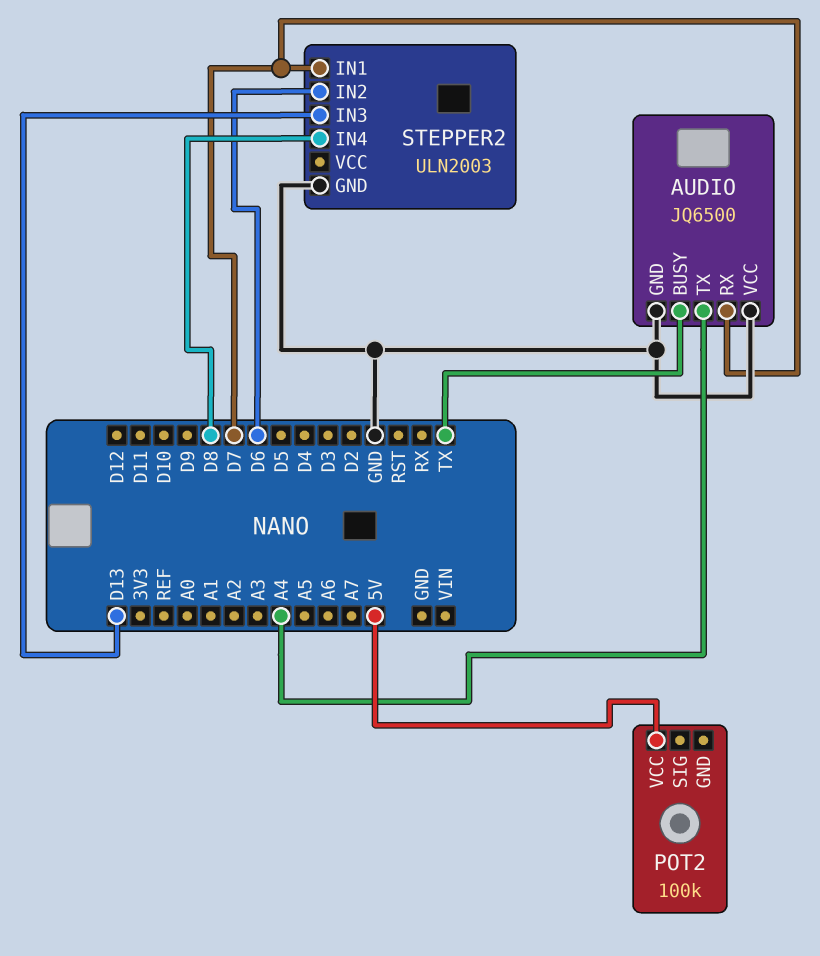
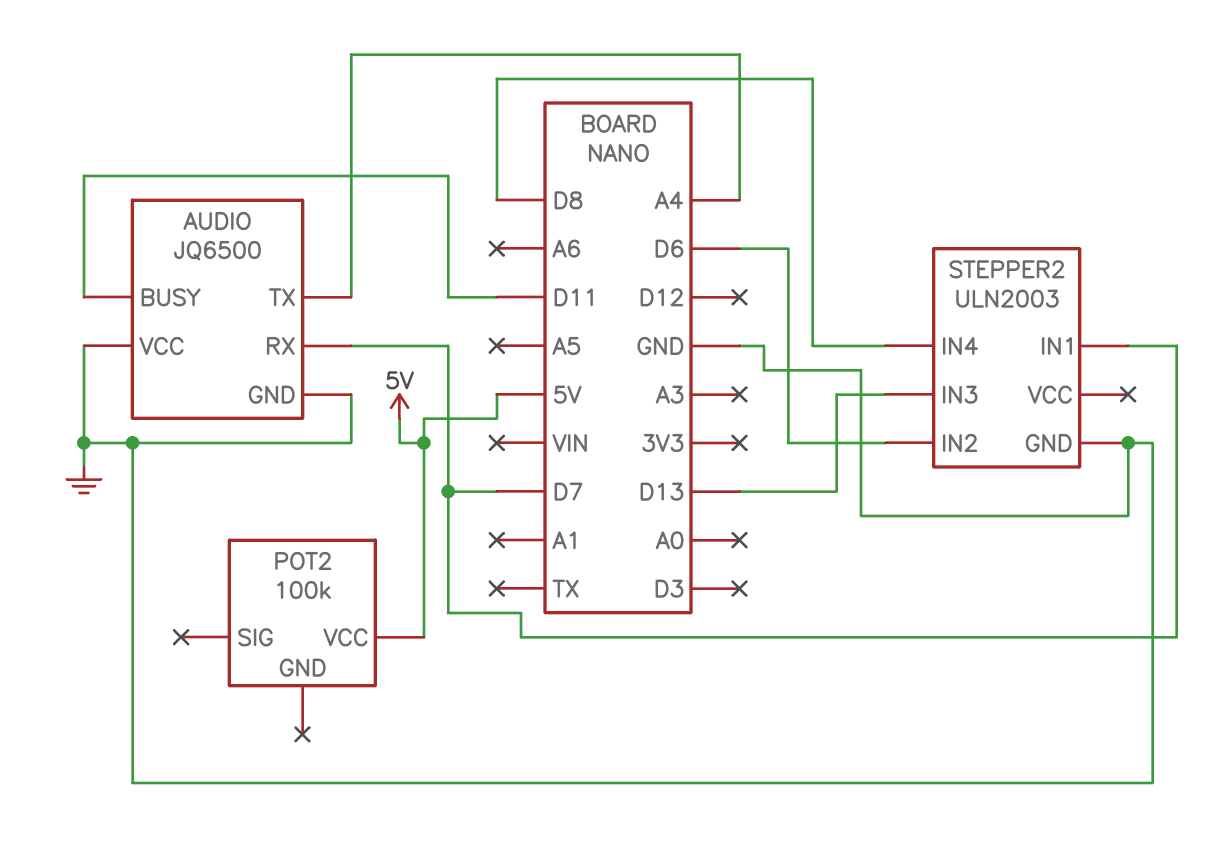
AUDIO pin BUSY: TX -> D11

